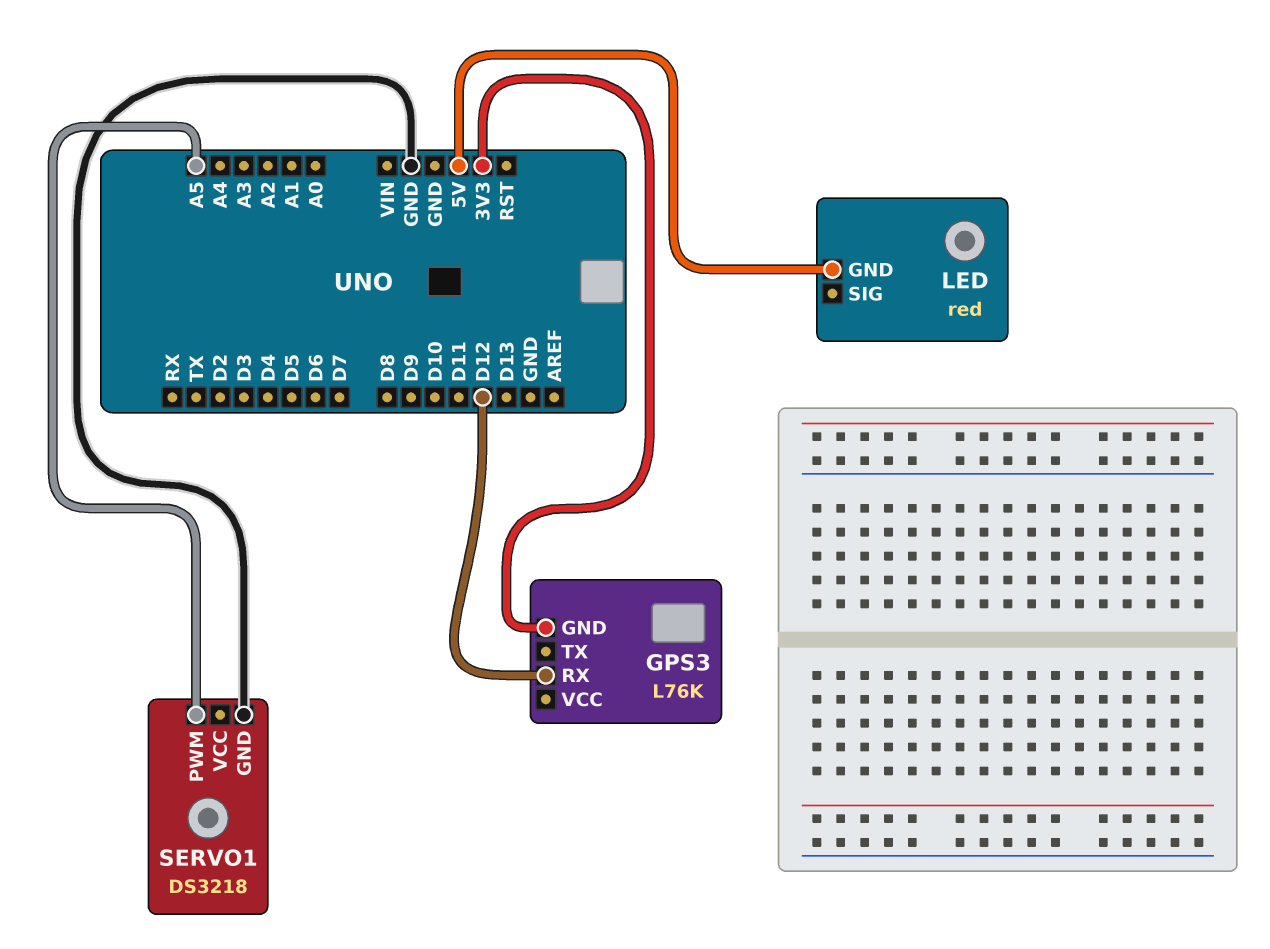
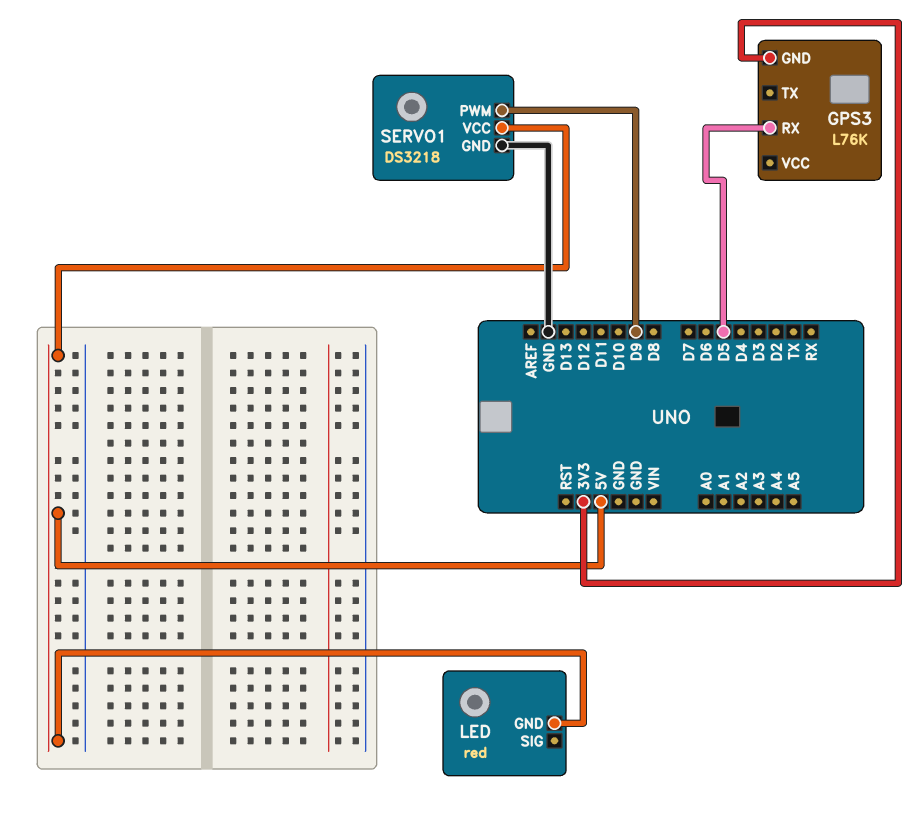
GPS3 pin RX: D12 -> D5
SERVO1 pin PWM: A5 -> D9
SERVO1 pin VCC: none -> 5V

